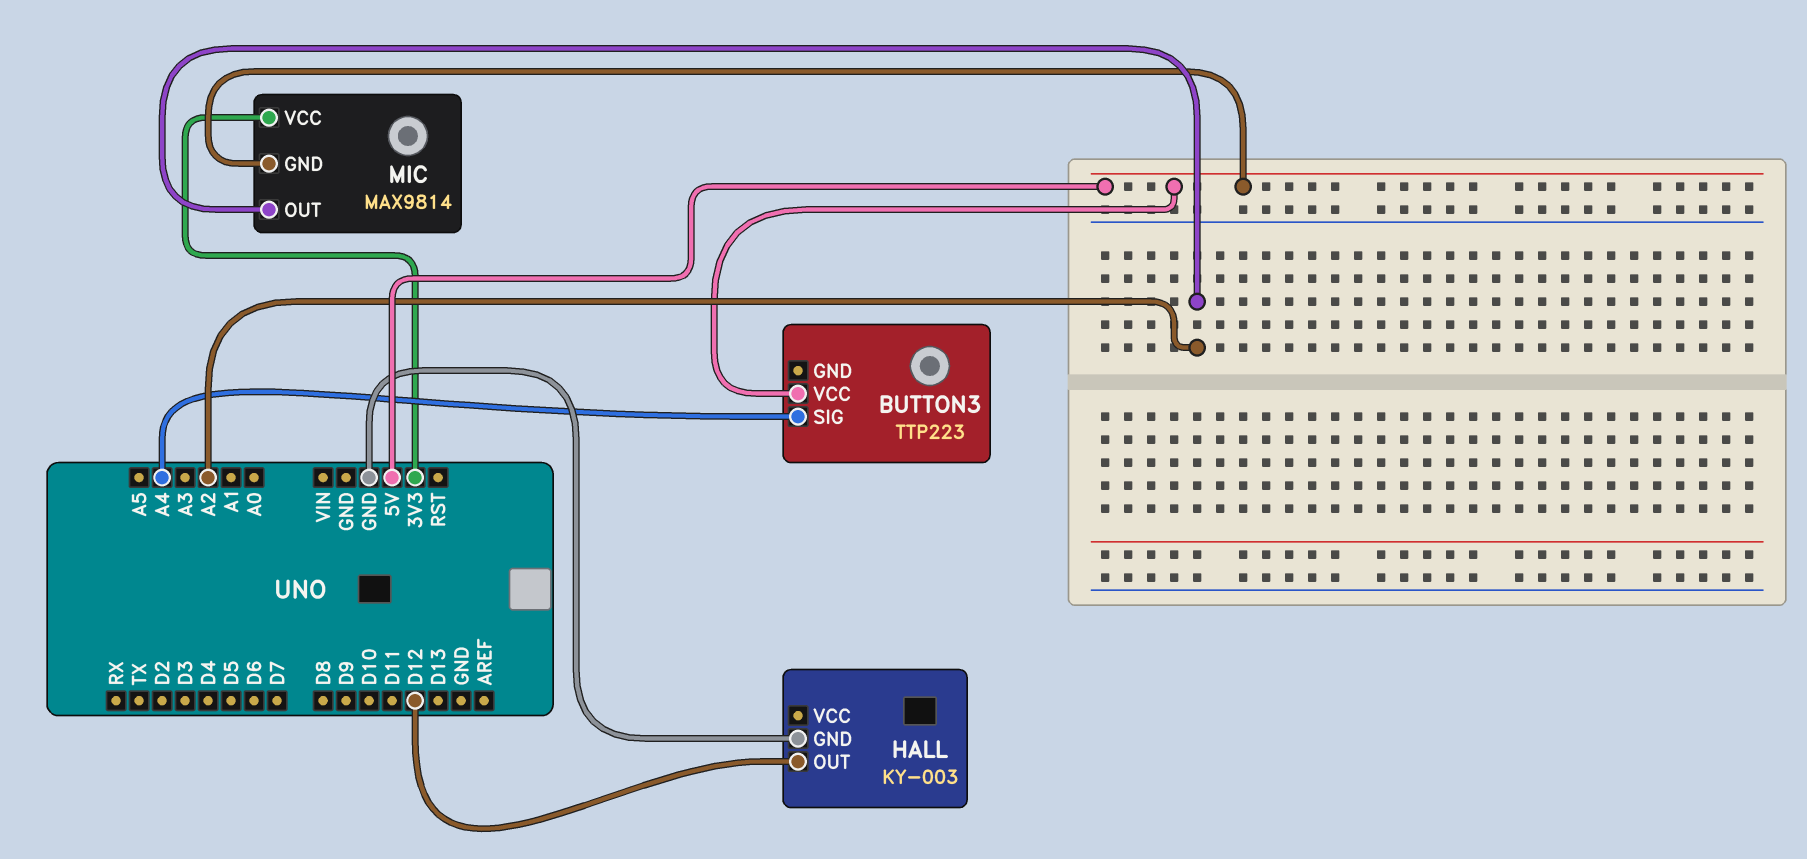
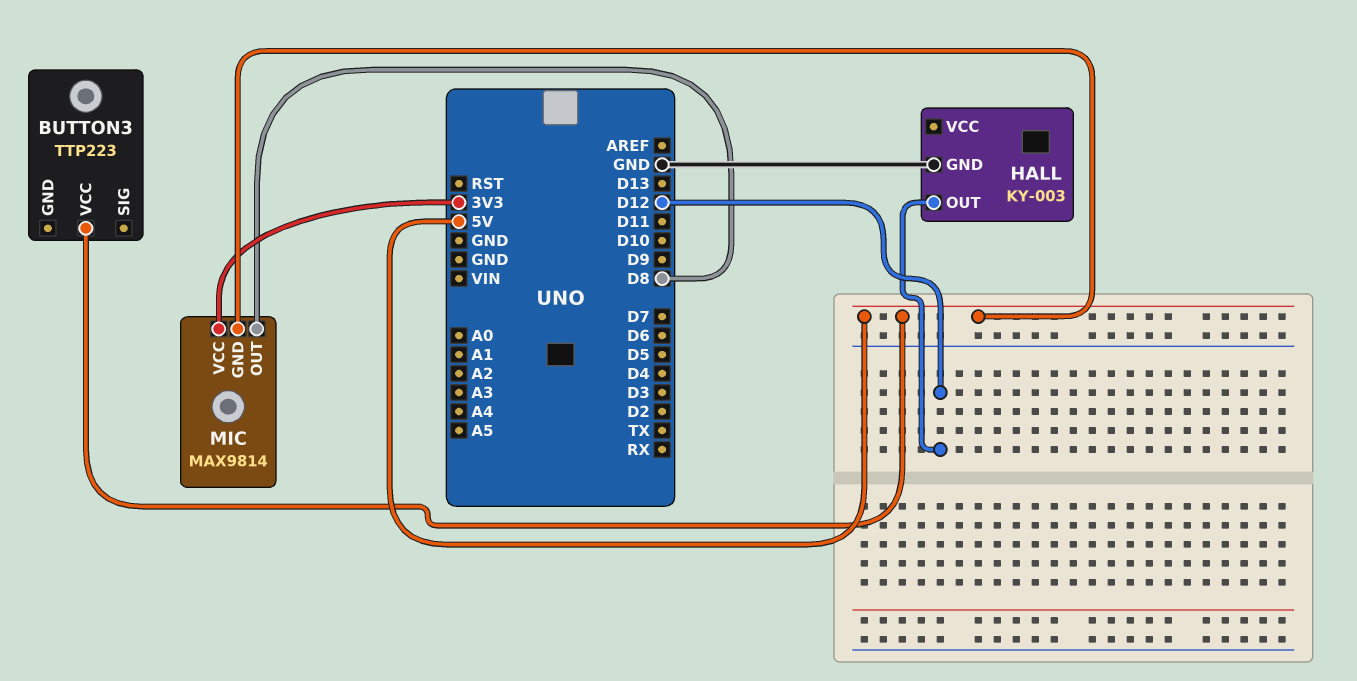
BUTTON3 pin SIG: A4 -> none
MIC pin OUT: A2 -> D8

